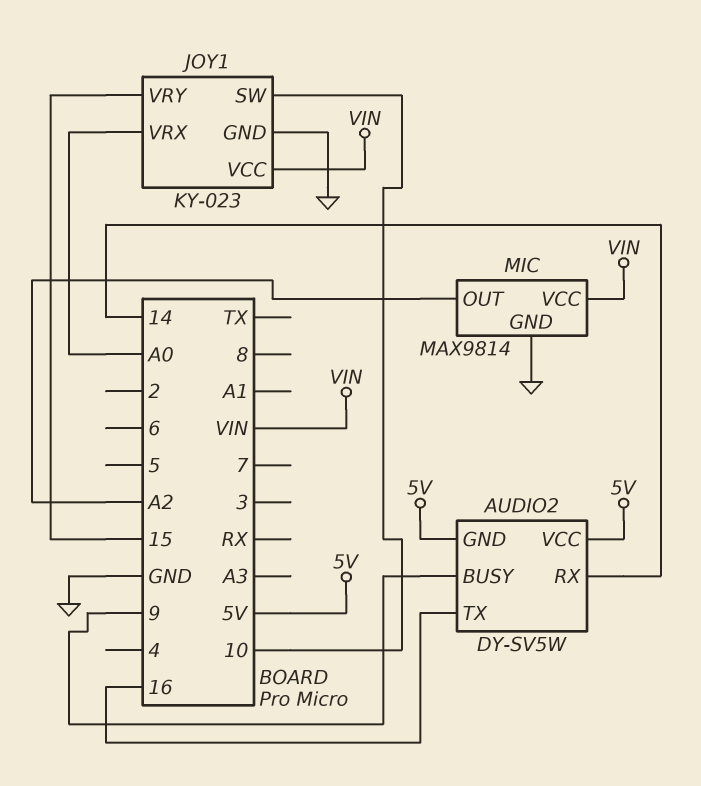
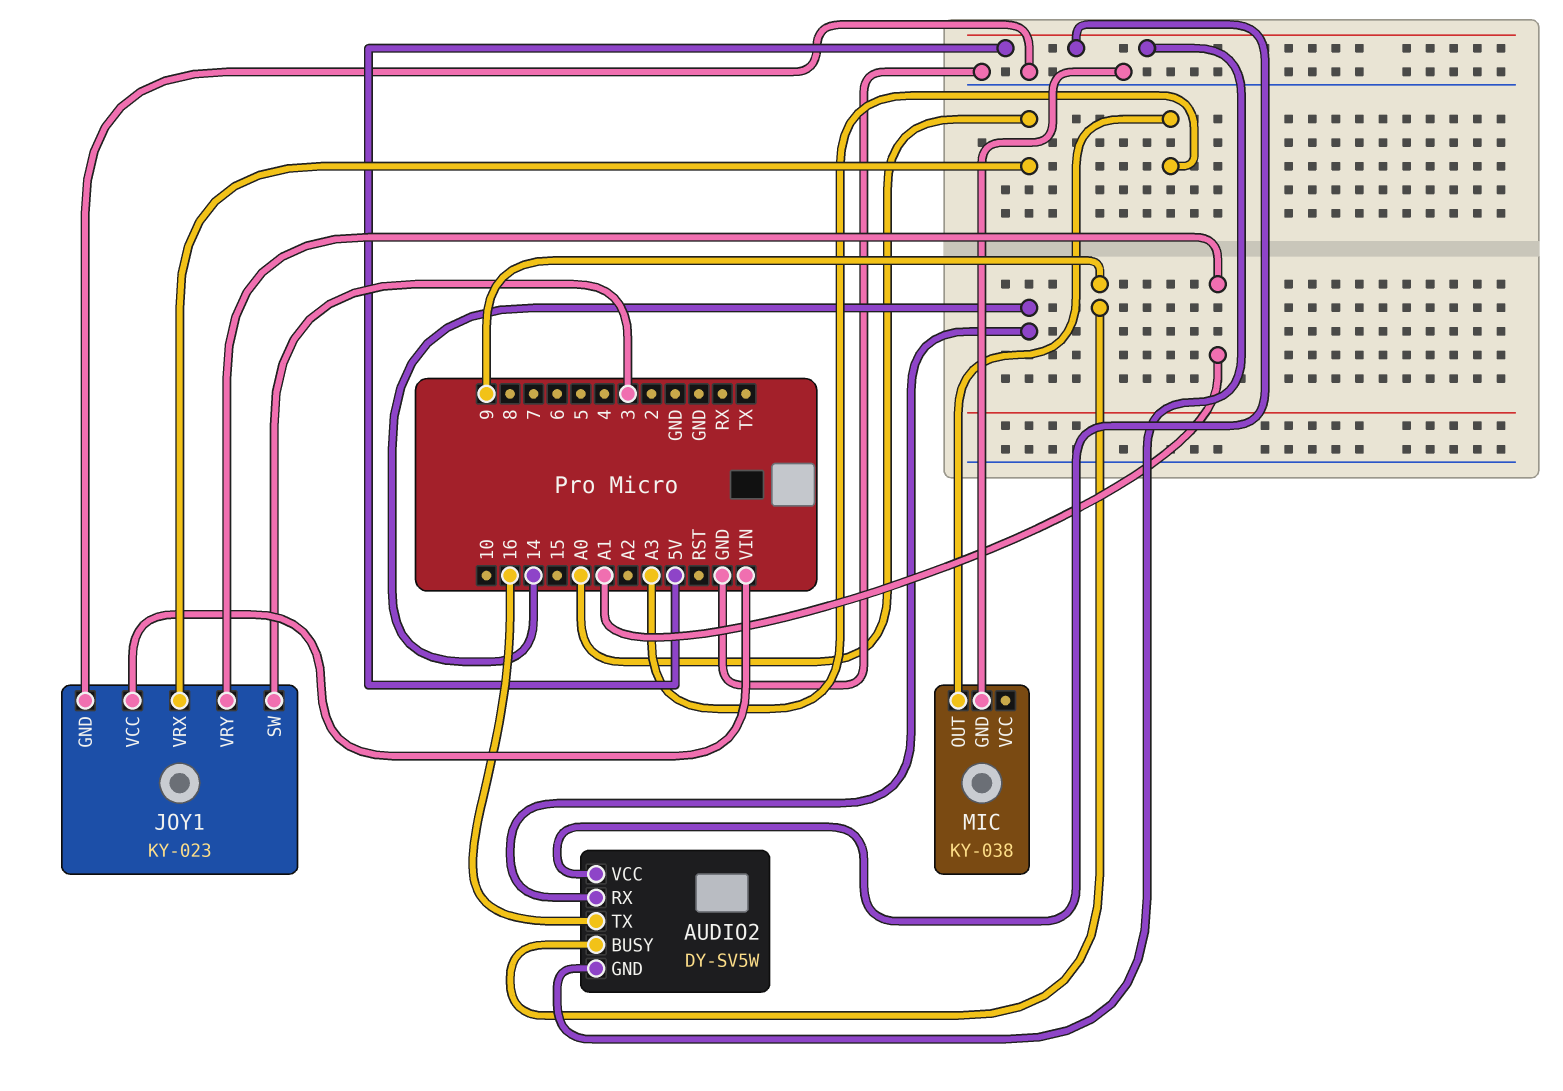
JOY1 pin SW: 10 -> 3
JOY1 pin VRY: 15 -> A1
MIC: MAX9814 -> KY-038
MIC pin OUT: A2 -> A3
MIC pin VCC: VIN -> none

